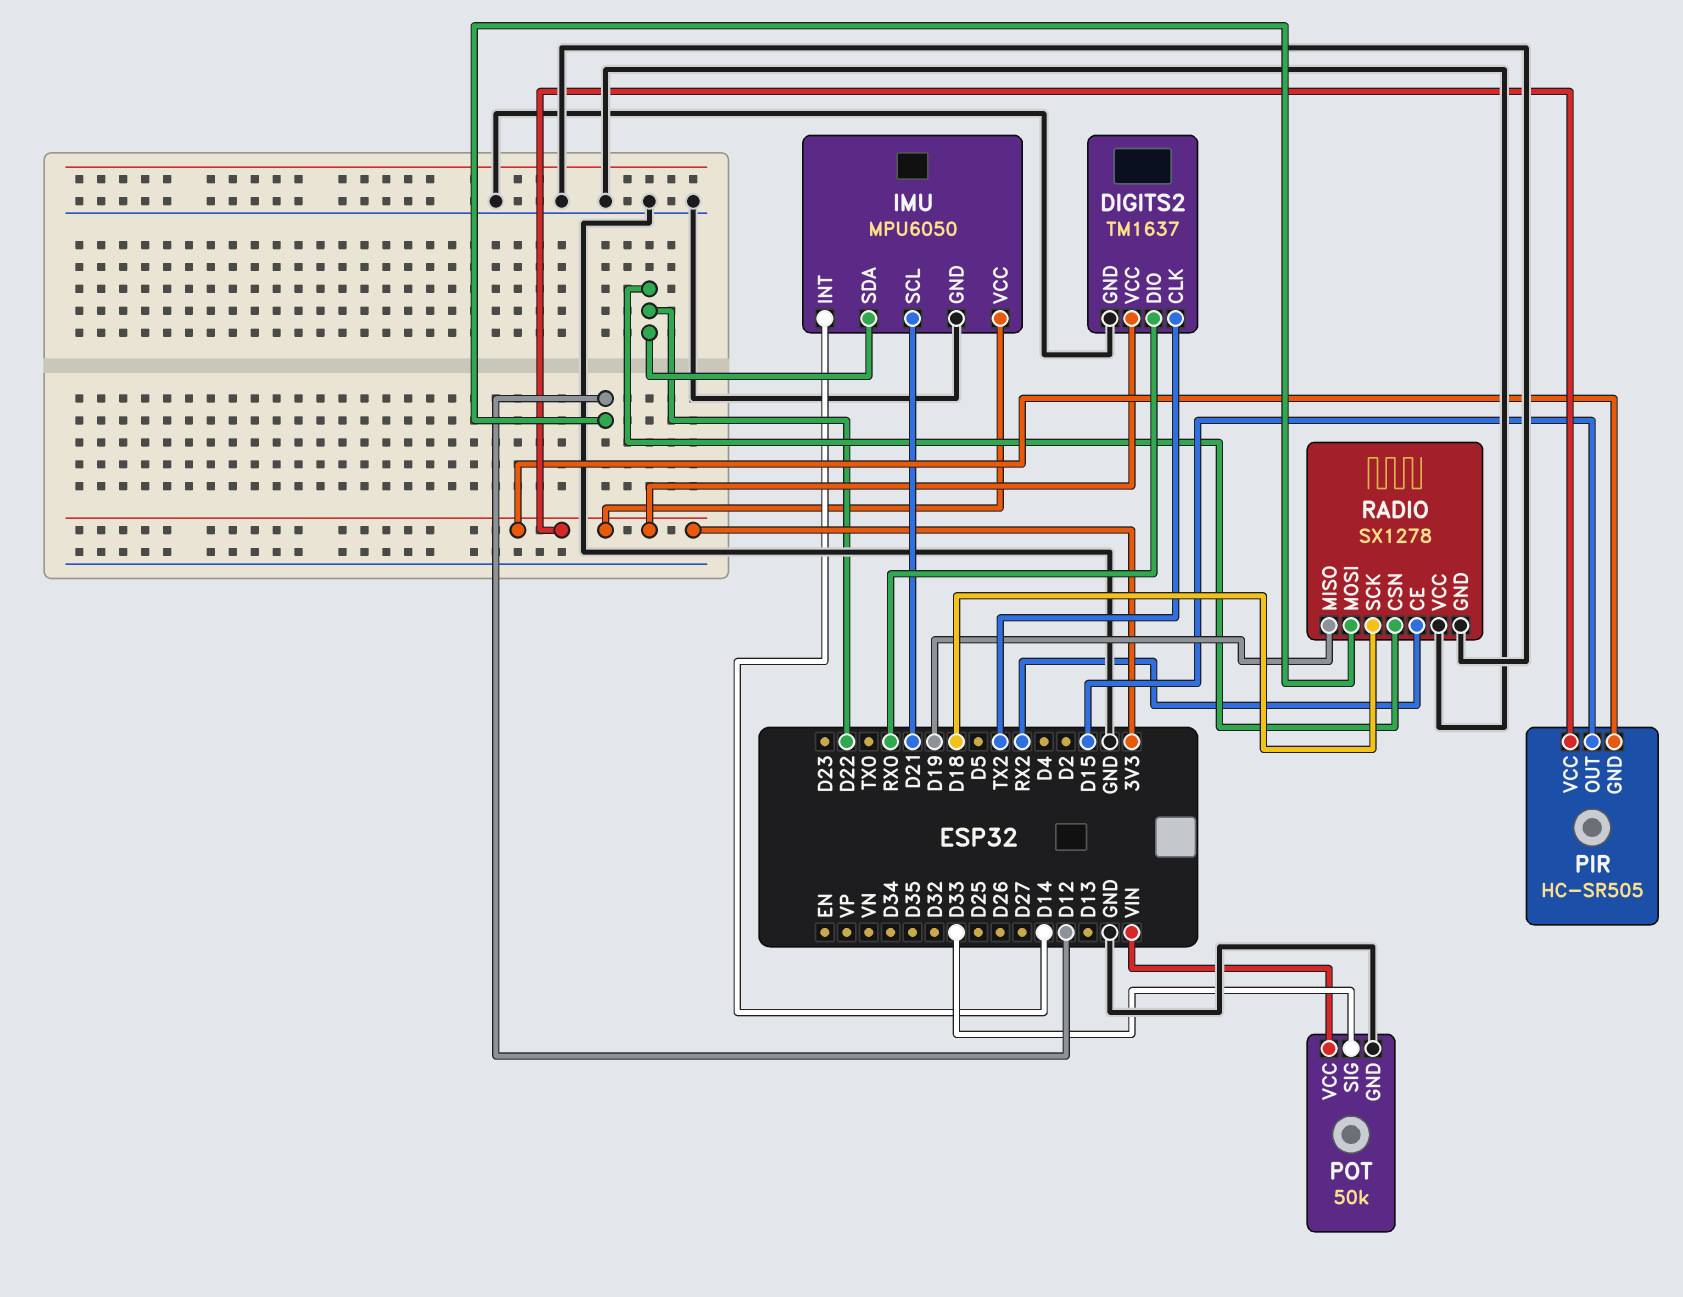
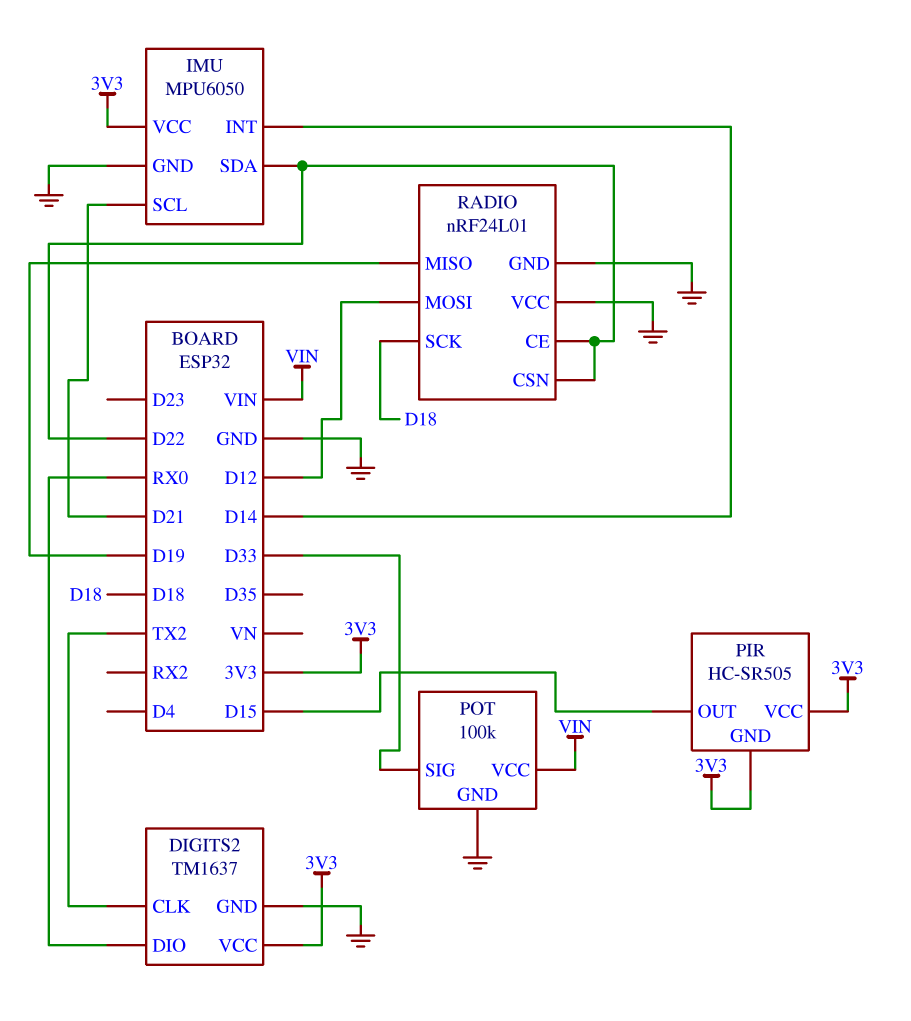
POT: 50k -> 100k
RADIO: SX1278 -> nRF24L01
RADIO pin CE: RX2 -> D22

